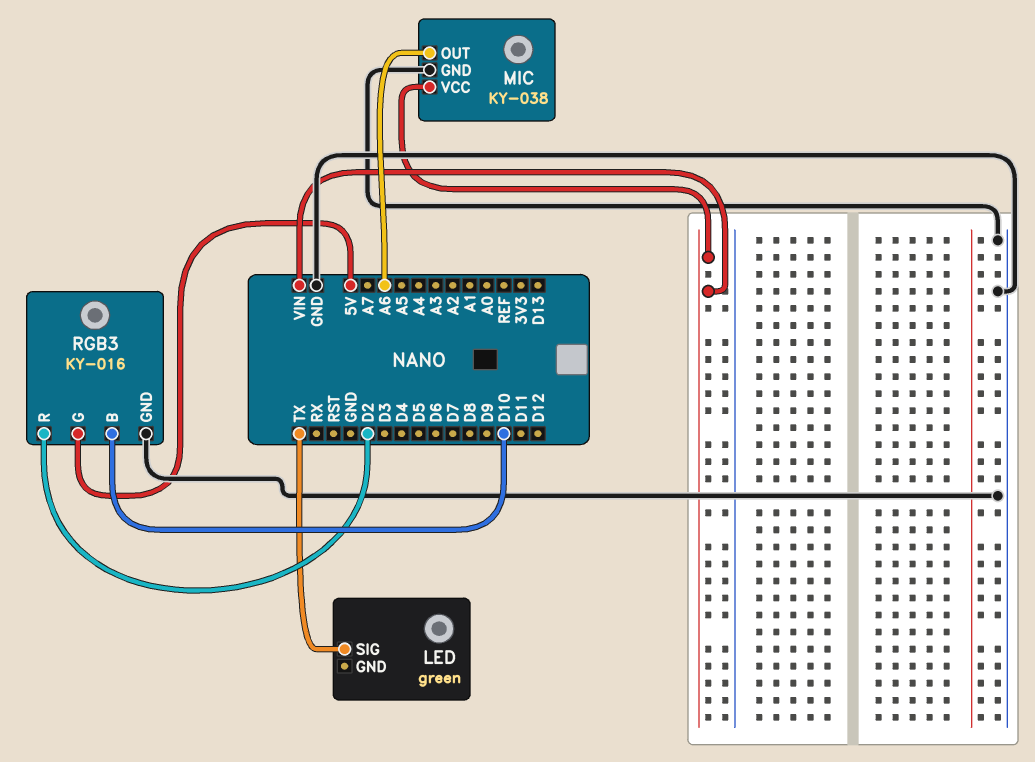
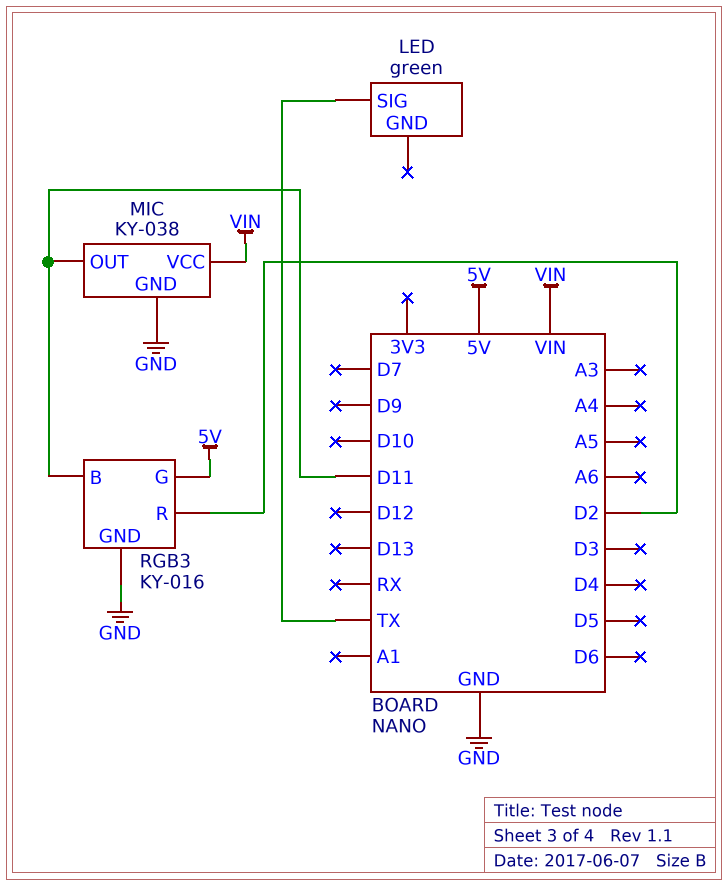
MIC pin OUT: A6 -> D11
RGB3 pin B: D10 -> D11

